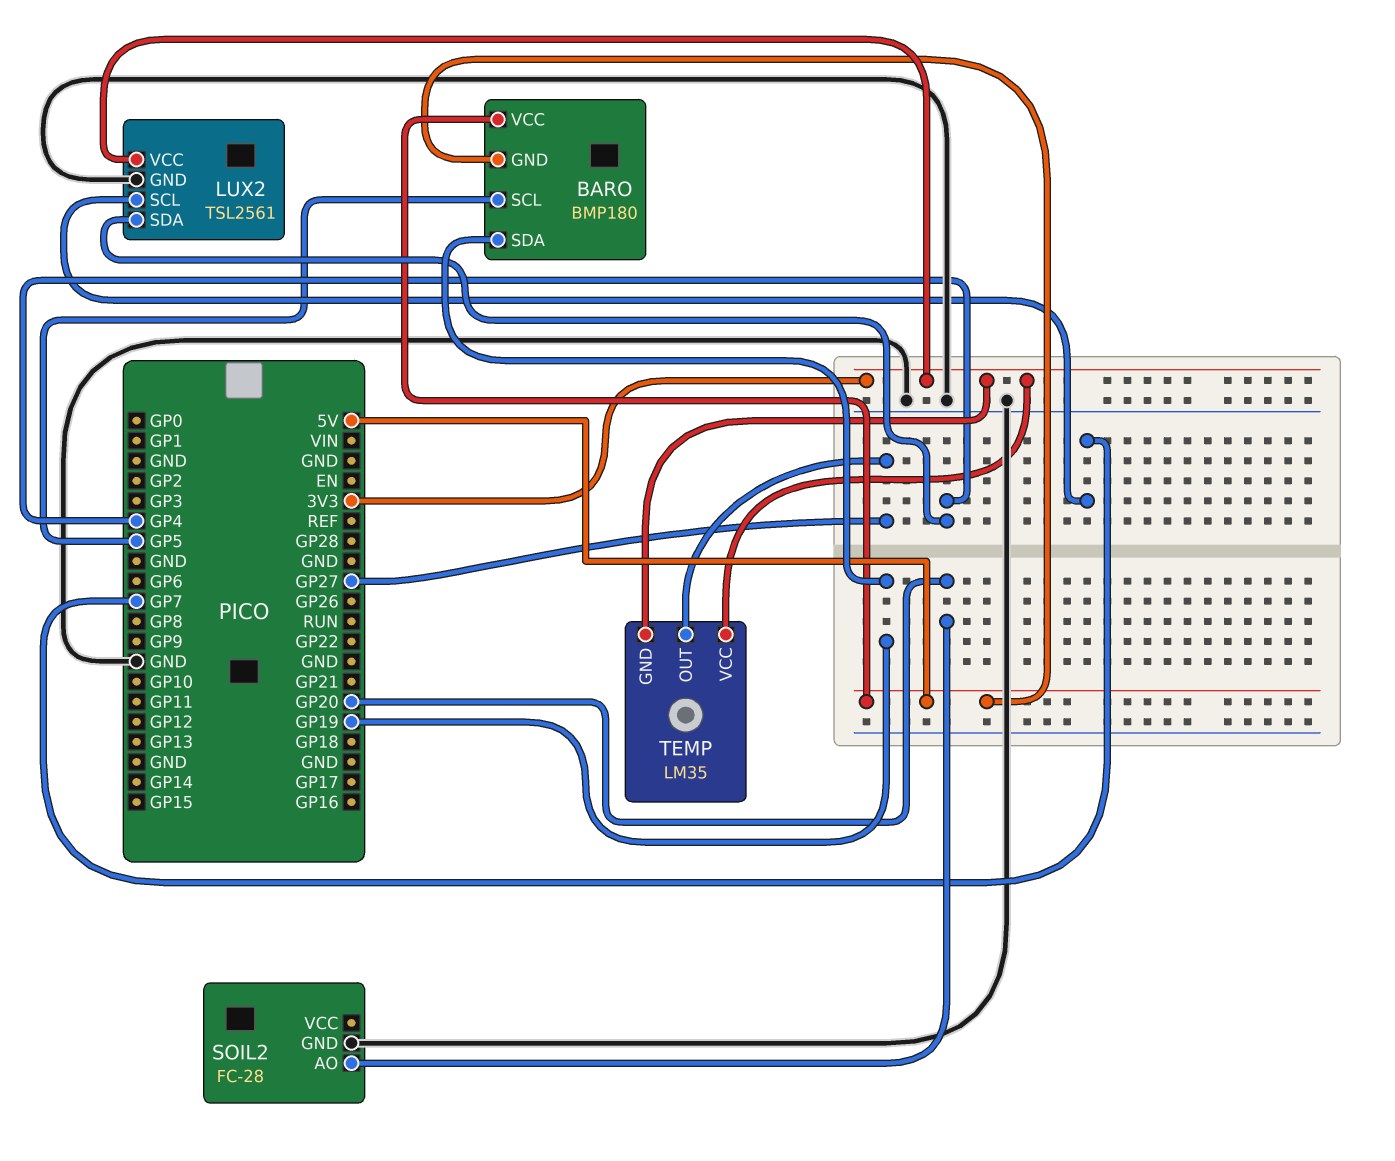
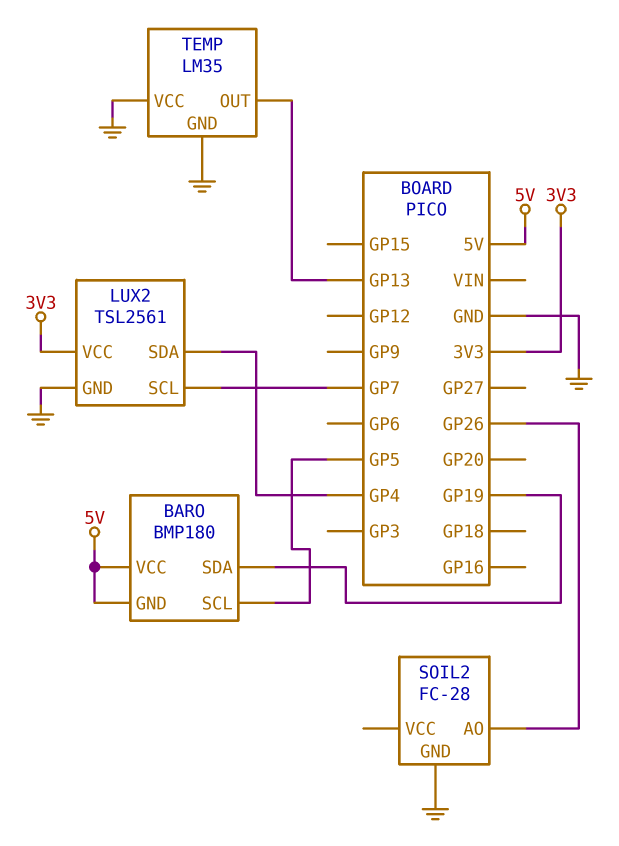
SOIL2 pin AO: GP20 -> GP26
TEMP pin GND: 3V3 -> GND
TEMP pin OUT: GP27 -> GP13
TEMP pin VCC: 3V3 -> GND

